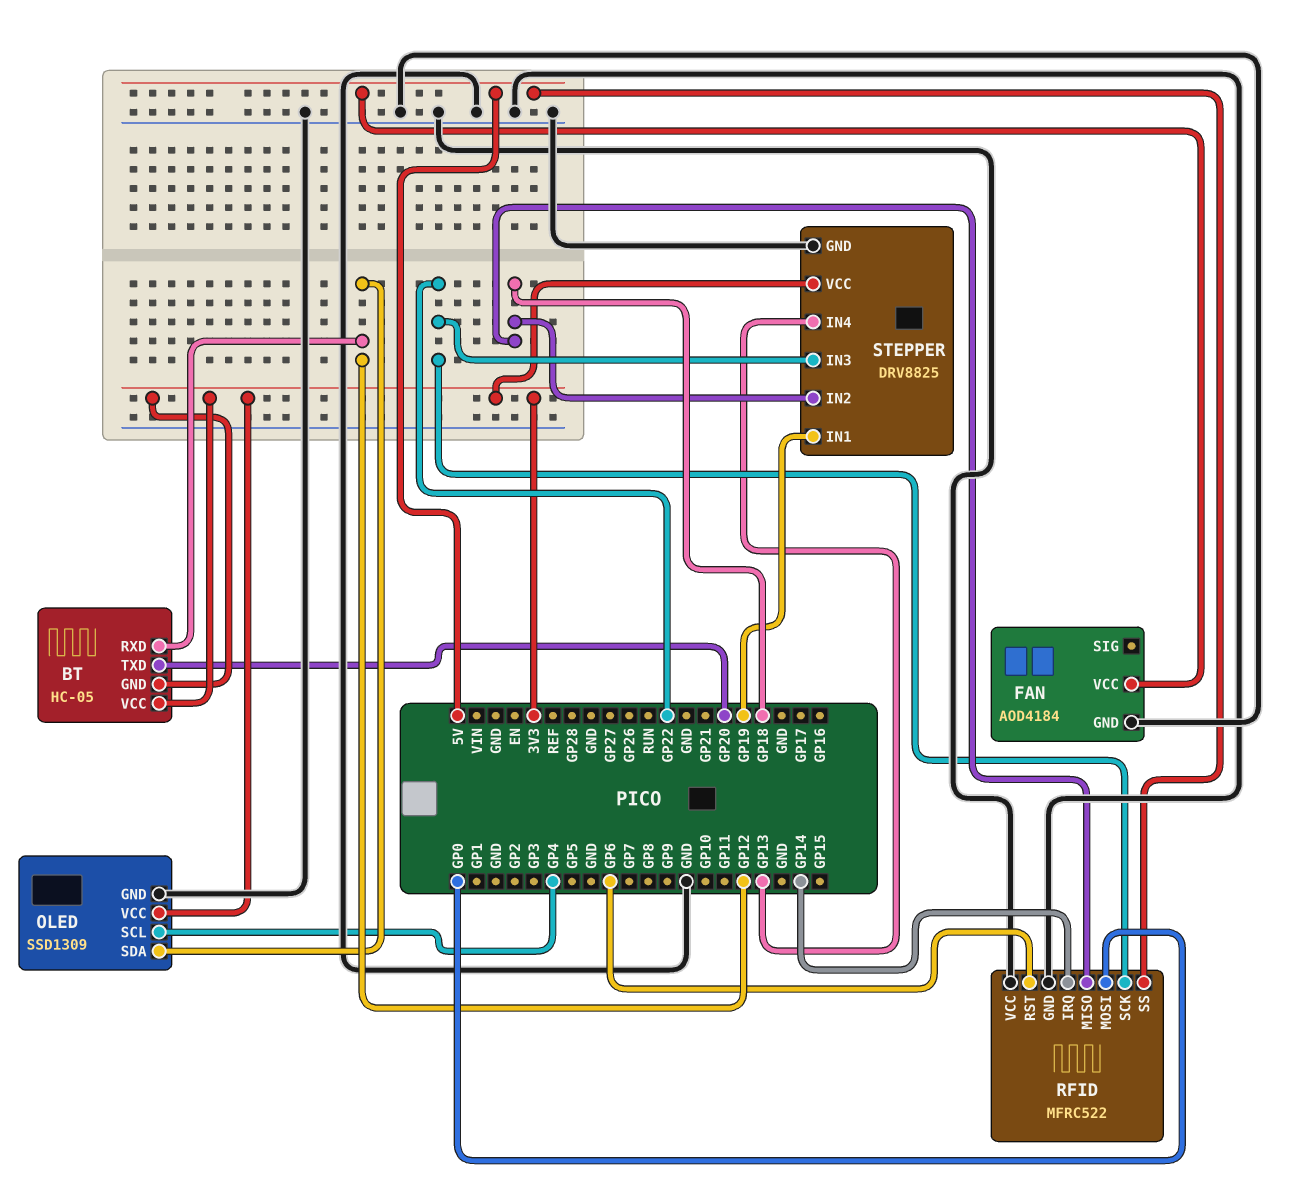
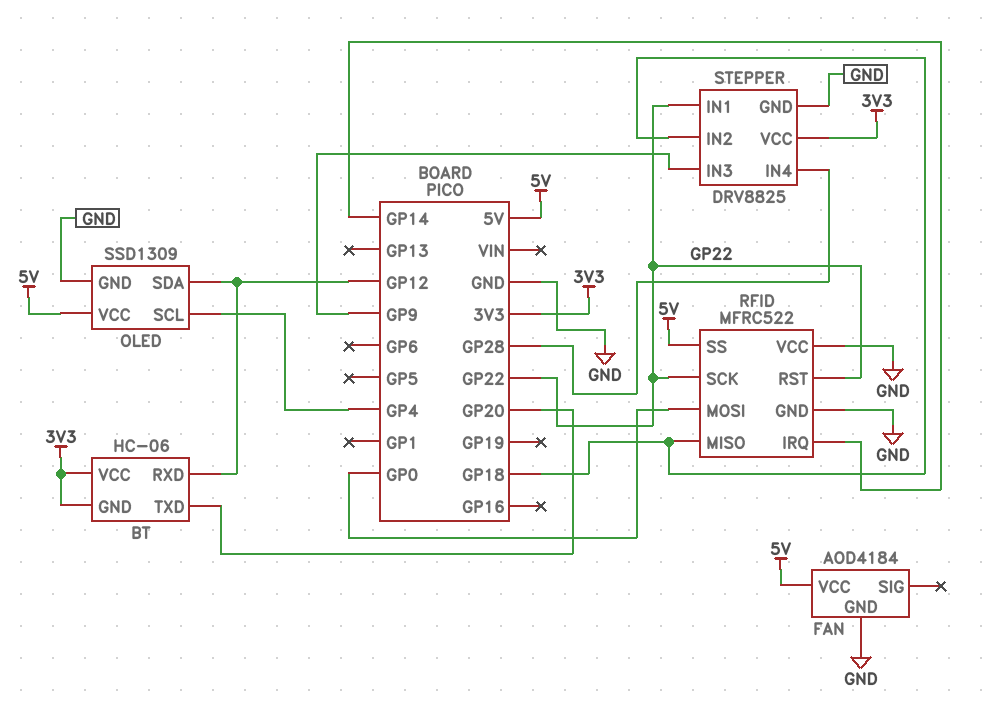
BT: HC-05 -> HC-06
OLED pin VCC: 3V3 -> 5V
RFID pin RST: GP6 -> GP22
STEPPER pin IN1: GP19 -> GP22
STEPPER pin IN3: GP22 -> GP9
STEPPER pin IN4: GP13 -> GP28

